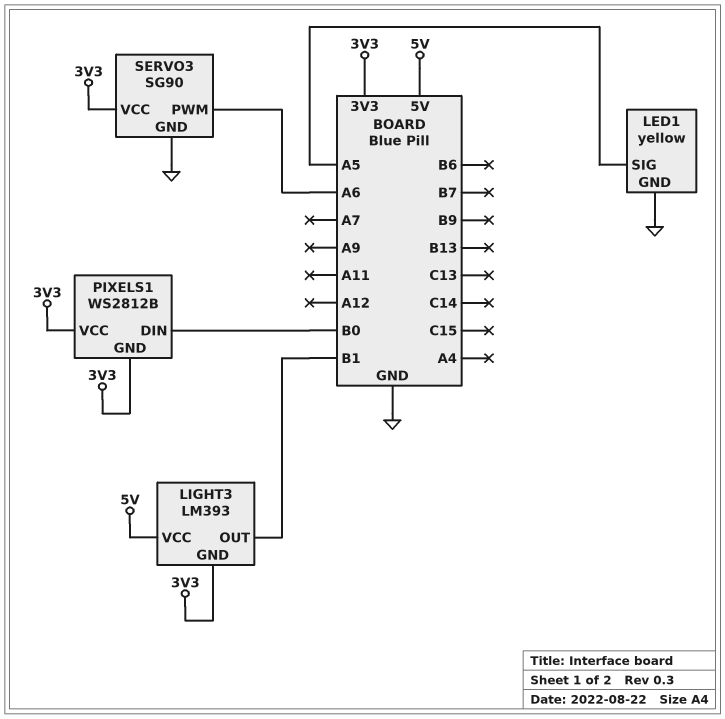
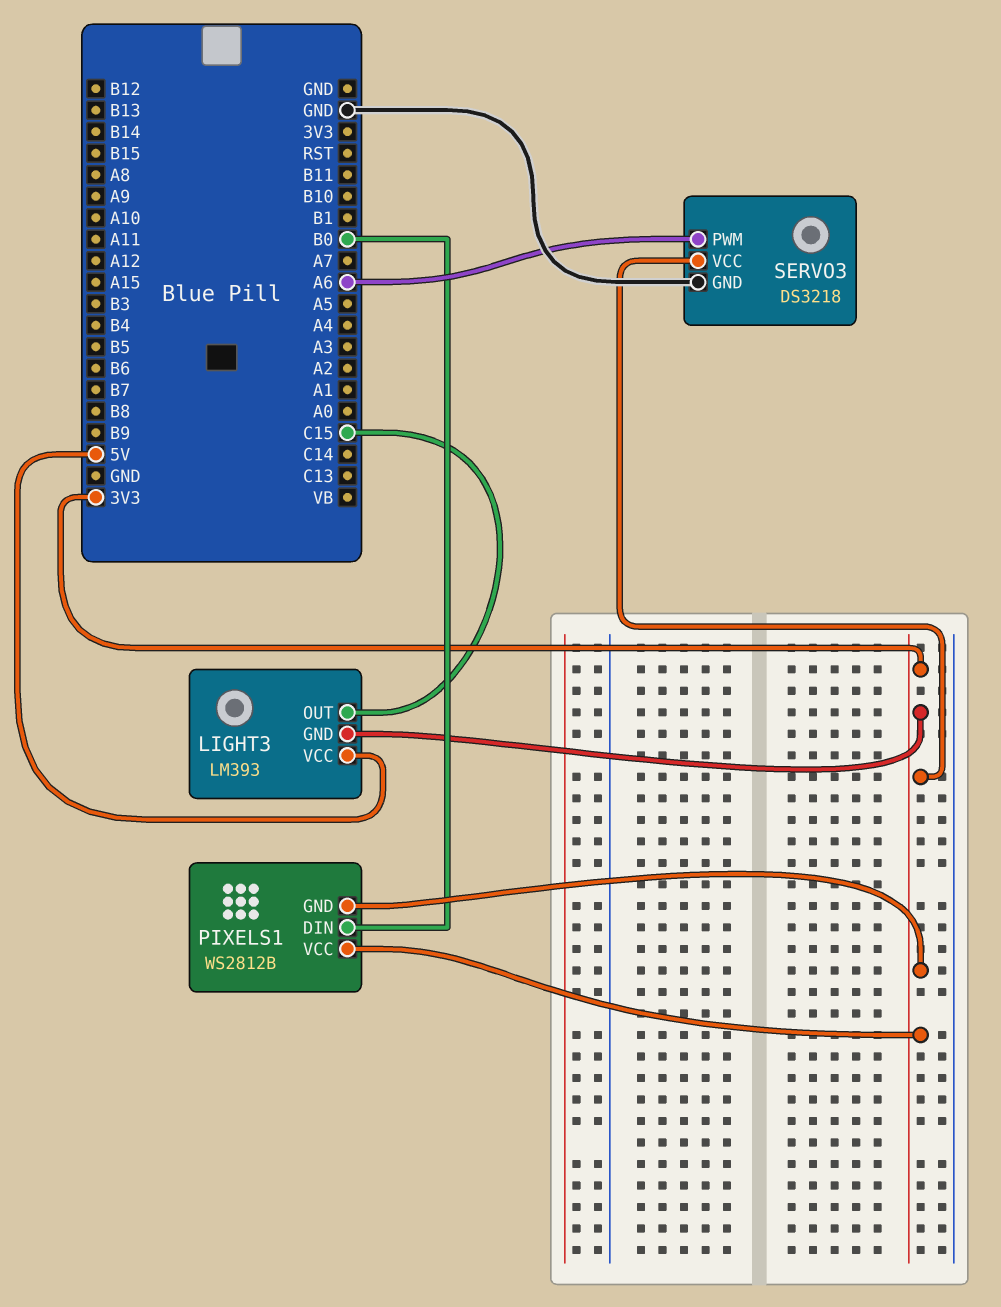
LED1: yellow -> none
LED1 pin GND: GND -> none
LED1 pin SIG: A5 -> none
LIGHT3 pin OUT: B1 -> C15
SERVO3: SG90 -> DS3218

